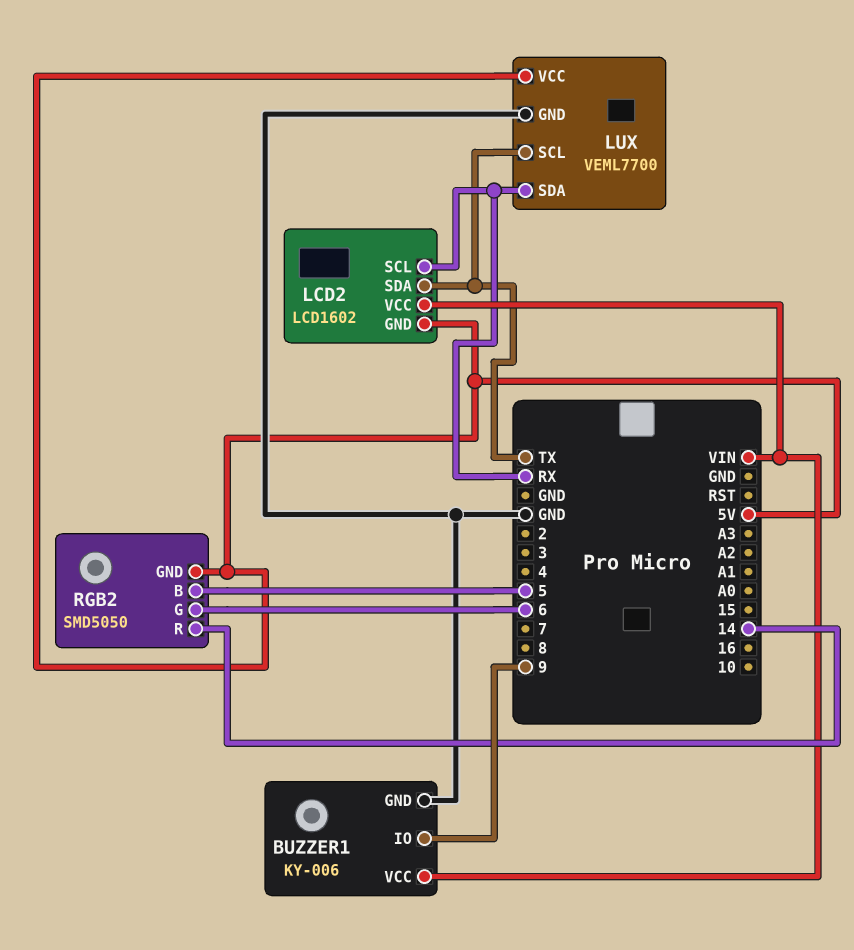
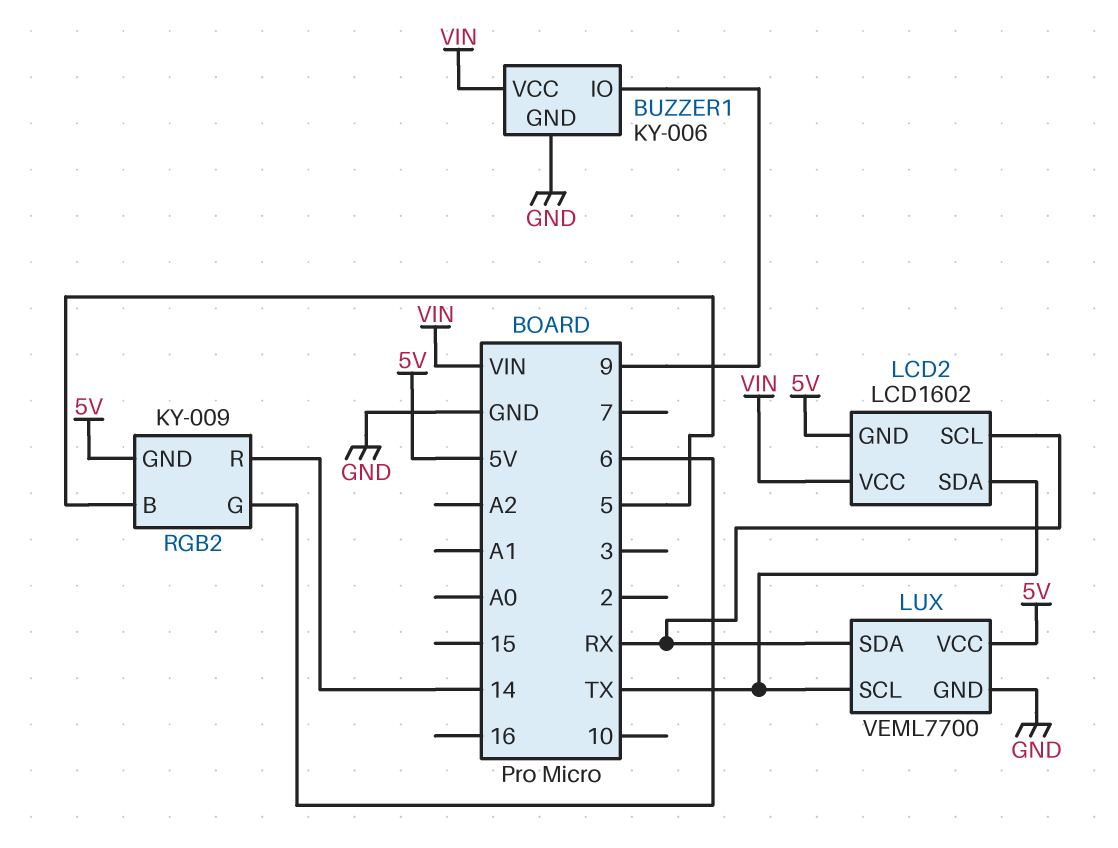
RGB2: SMD5050 -> KY-009

